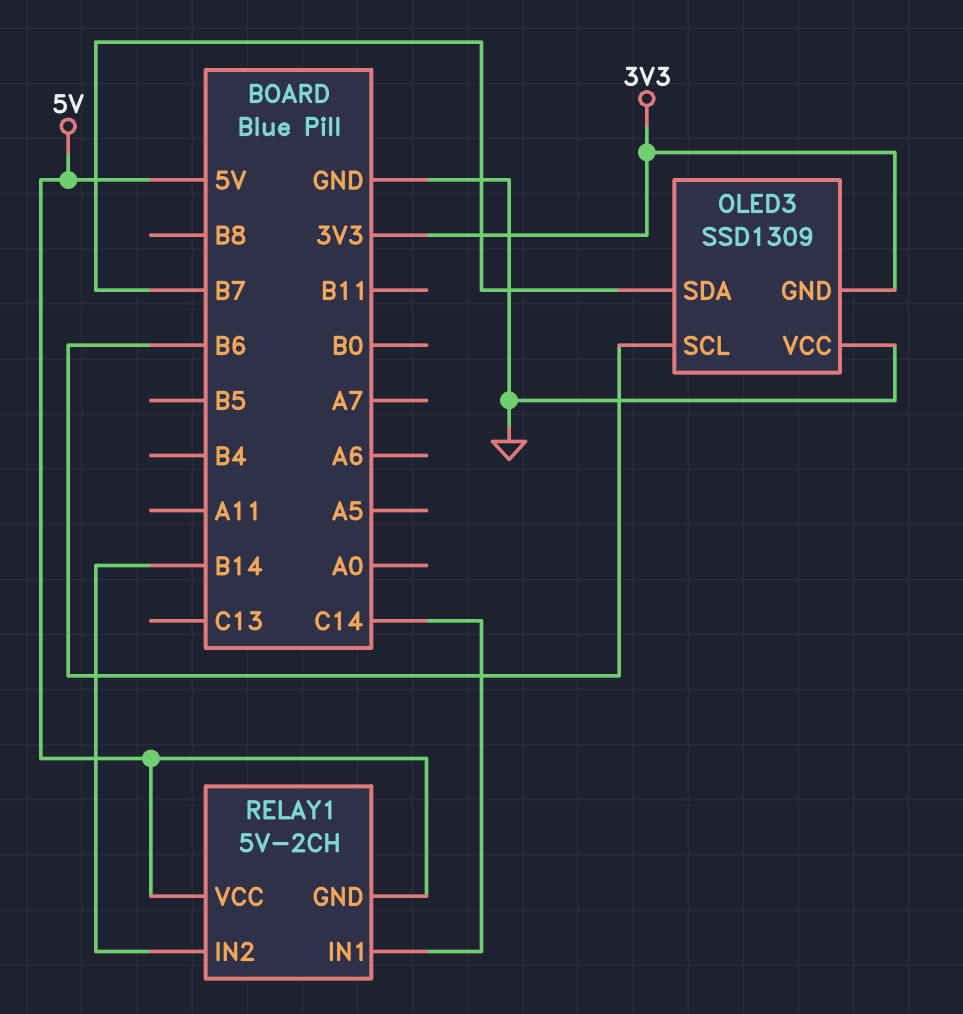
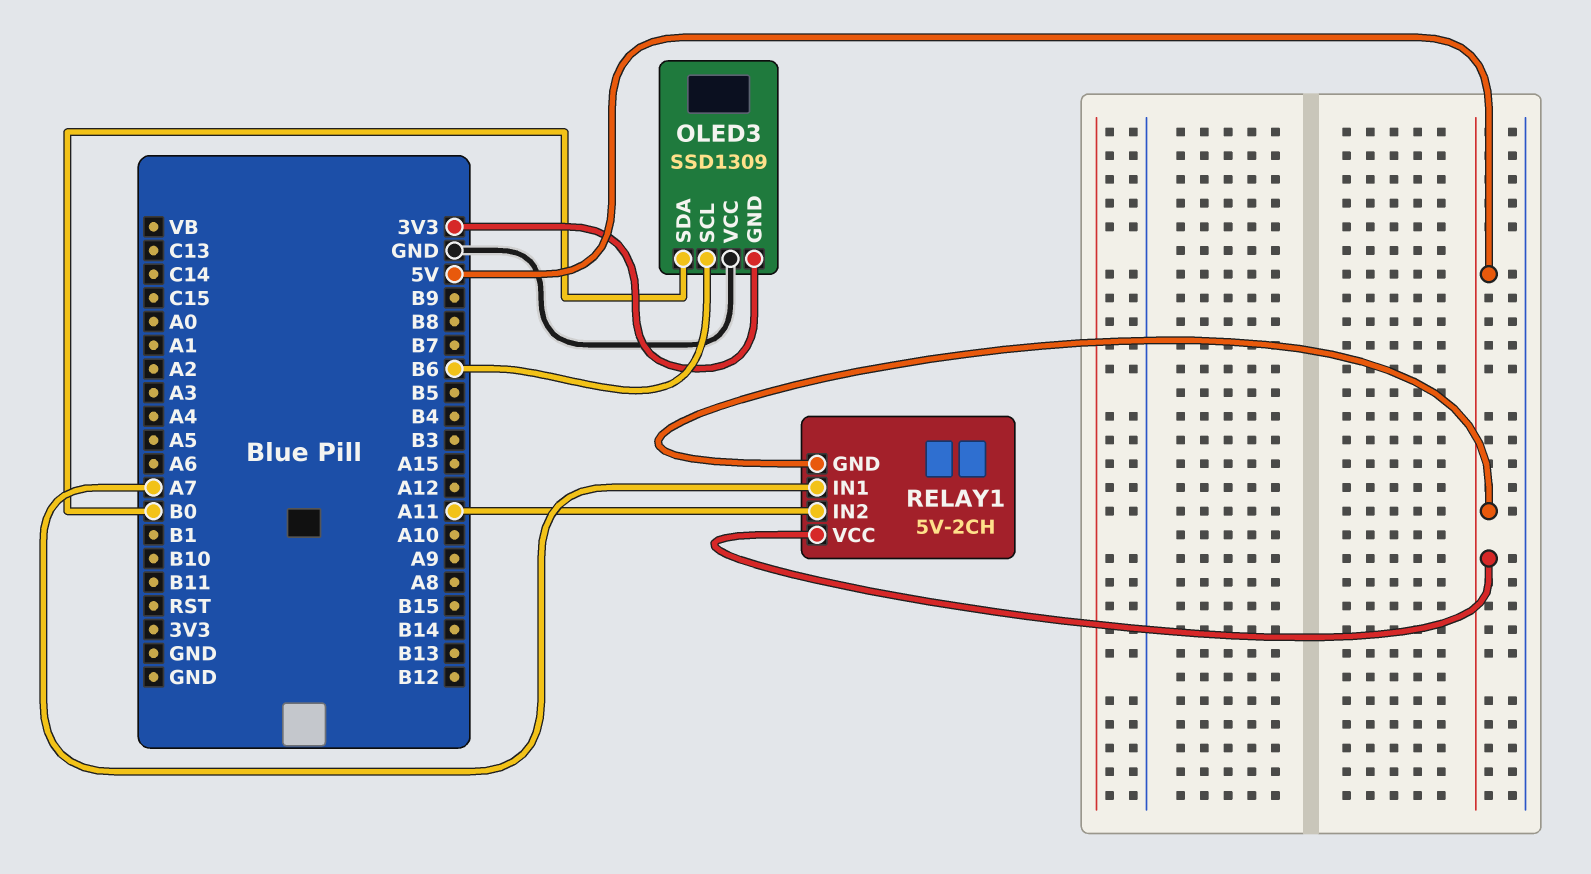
OLED3 pin SDA: B7 -> B0
RELAY1 pin IN1: C14 -> A7
RELAY1 pin IN2: B14 -> A11

